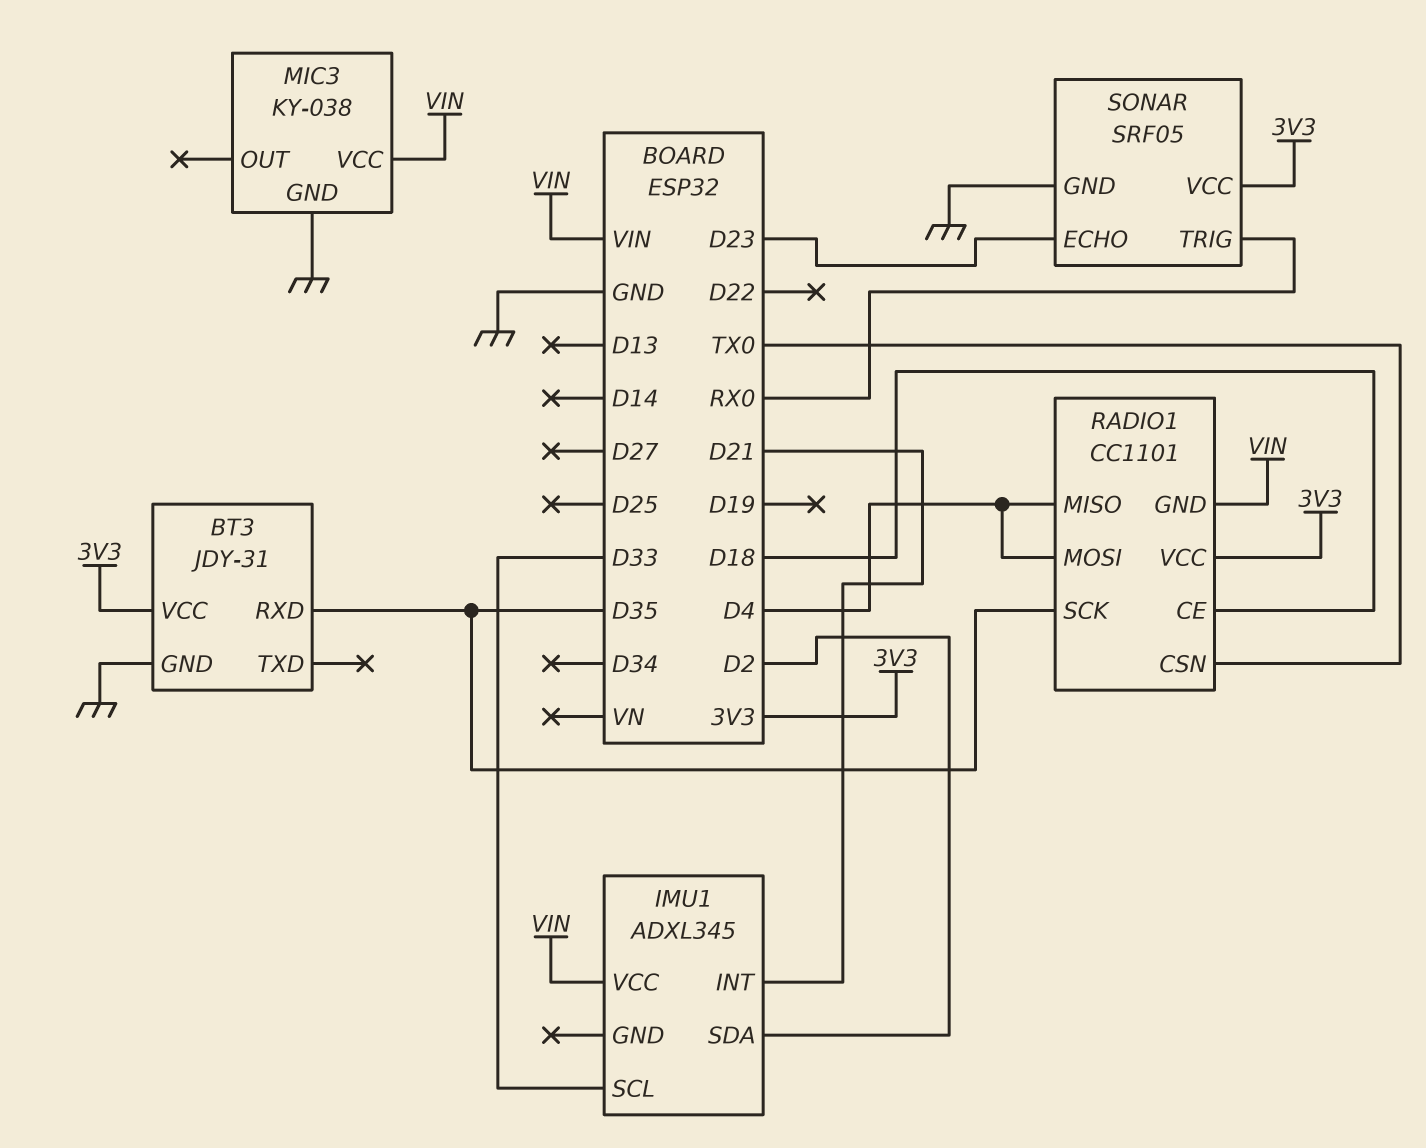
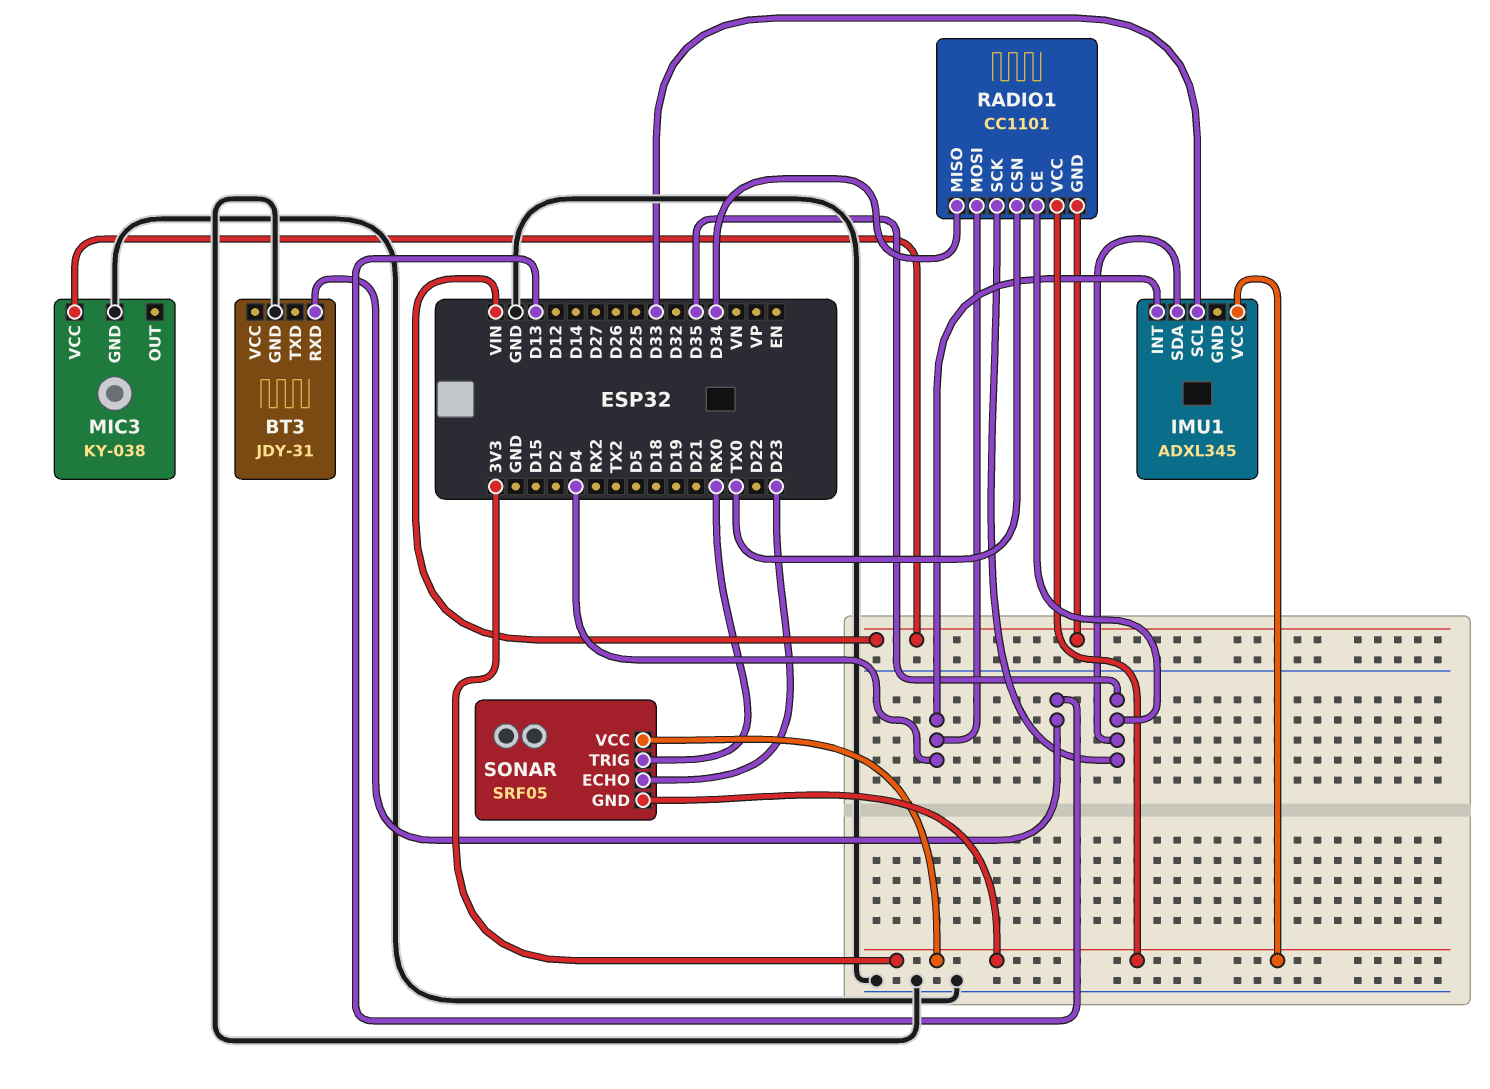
BT3 pin RXD: D35 -> D13
BT3 pin VCC: 3V3 -> none
IMU1 pin INT: D21 -> D4
IMU1 pin SDA: D2 -> D35
IMU1 pin VCC: VIN -> 3V3
RADIO1 pin CE: D18 -> D35
RADIO1 pin MISO: D4 -> D34
SONAR pin GND: GND -> 3V3

